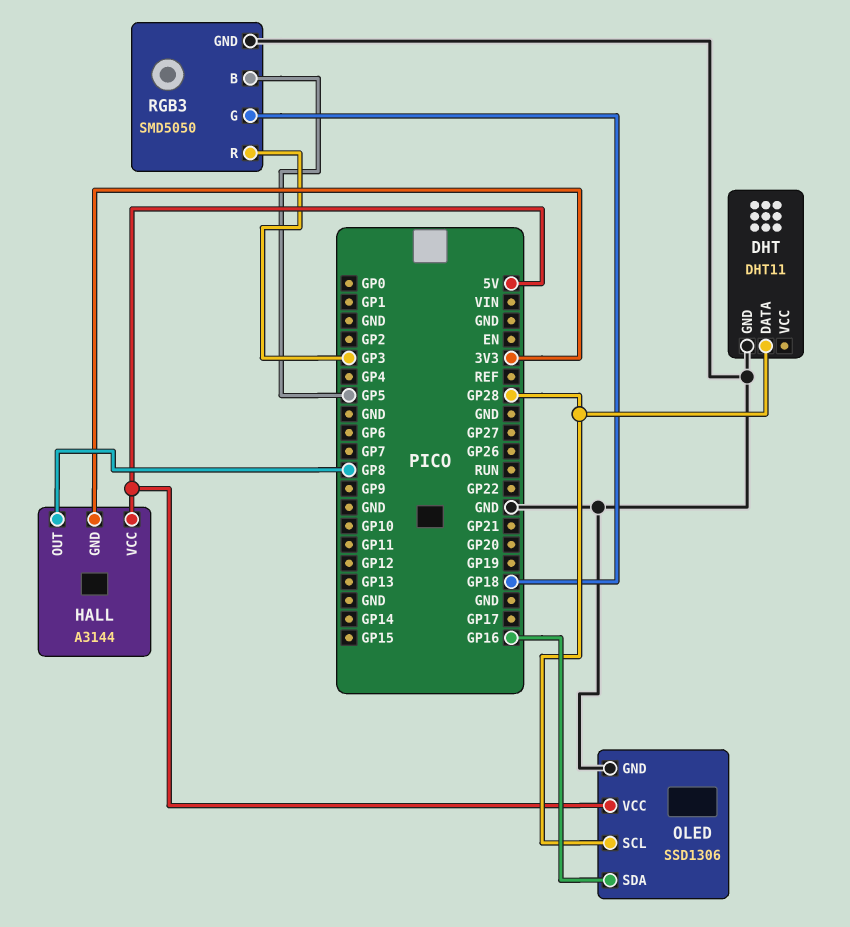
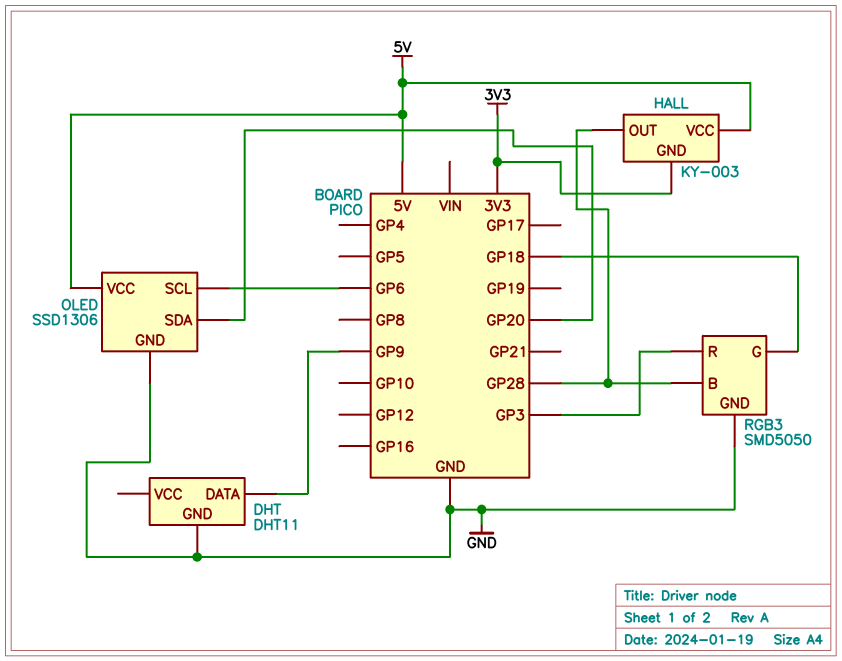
DHT pin DATA: GP28 -> GP9
HALL: A3144 -> KY-003
HALL pin OUT: GP8 -> GP28
OLED pin SCL: GP28 -> GP6
OLED pin SDA: GP16 -> GP20
RGB3 pin B: GP5 -> GP28

